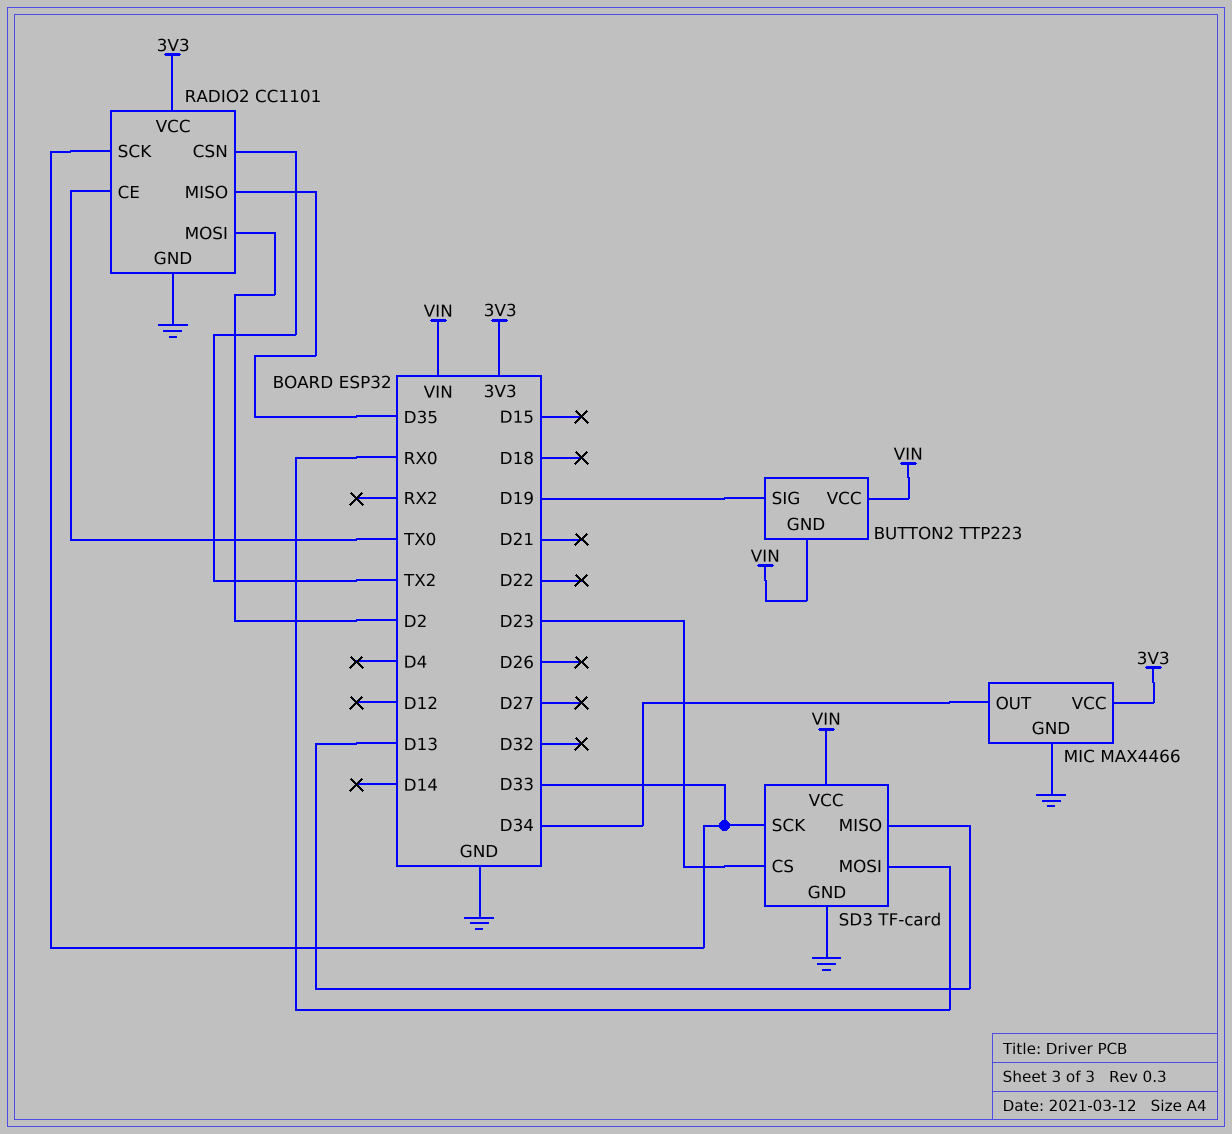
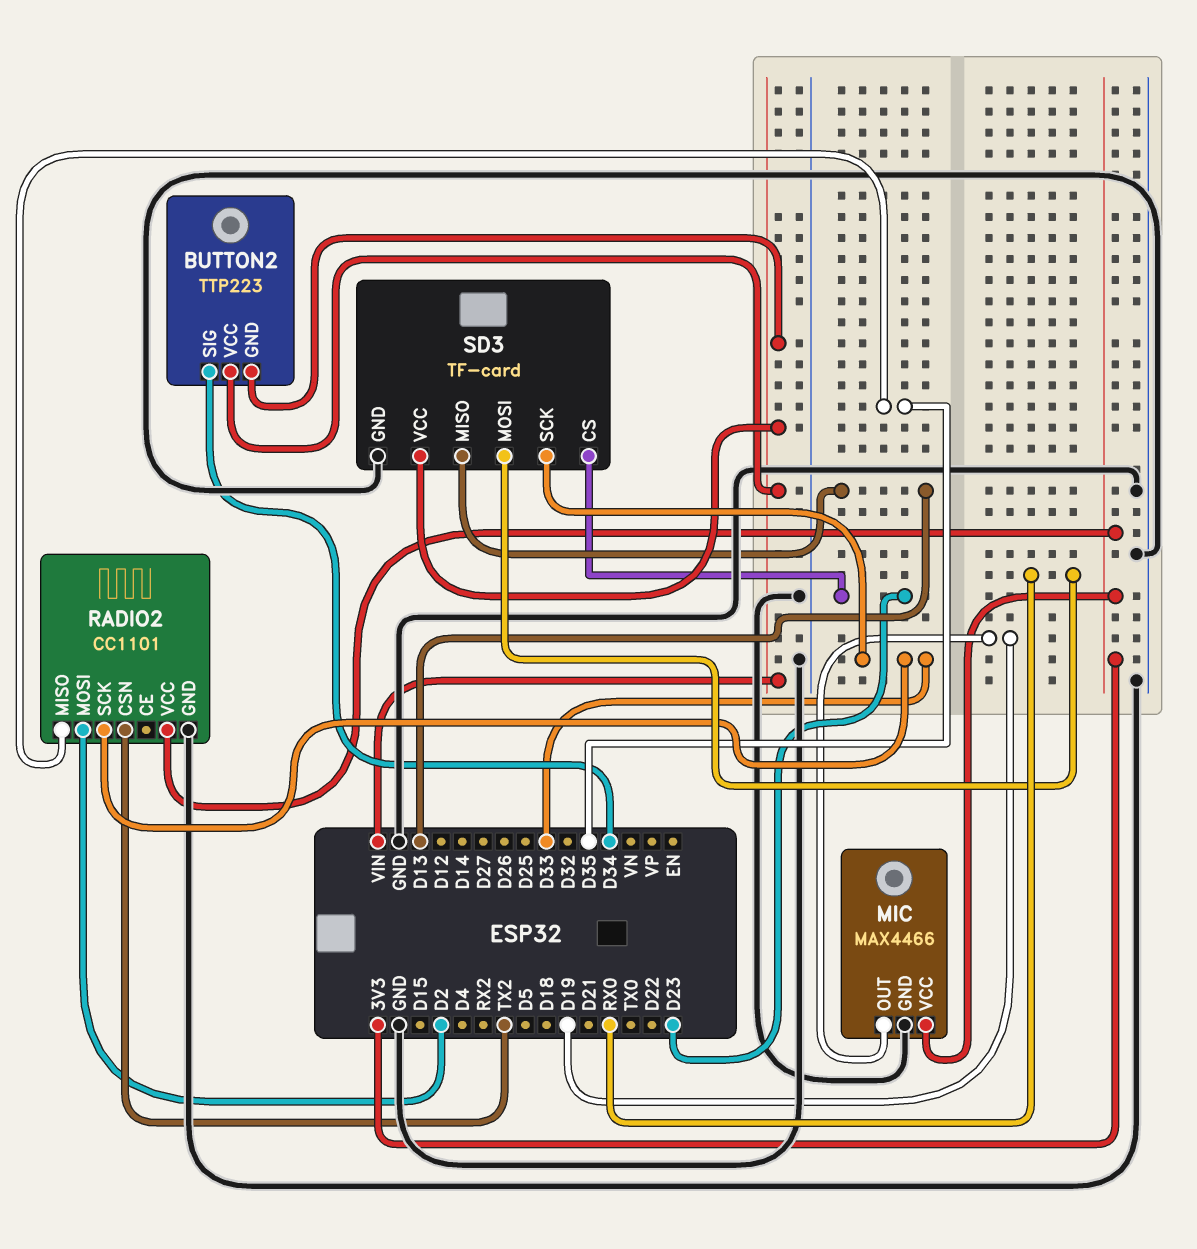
BUTTON2 pin SIG: D19 -> D34
MIC pin OUT: D34 -> D19
RADIO2 pin CE: TX0 -> none

